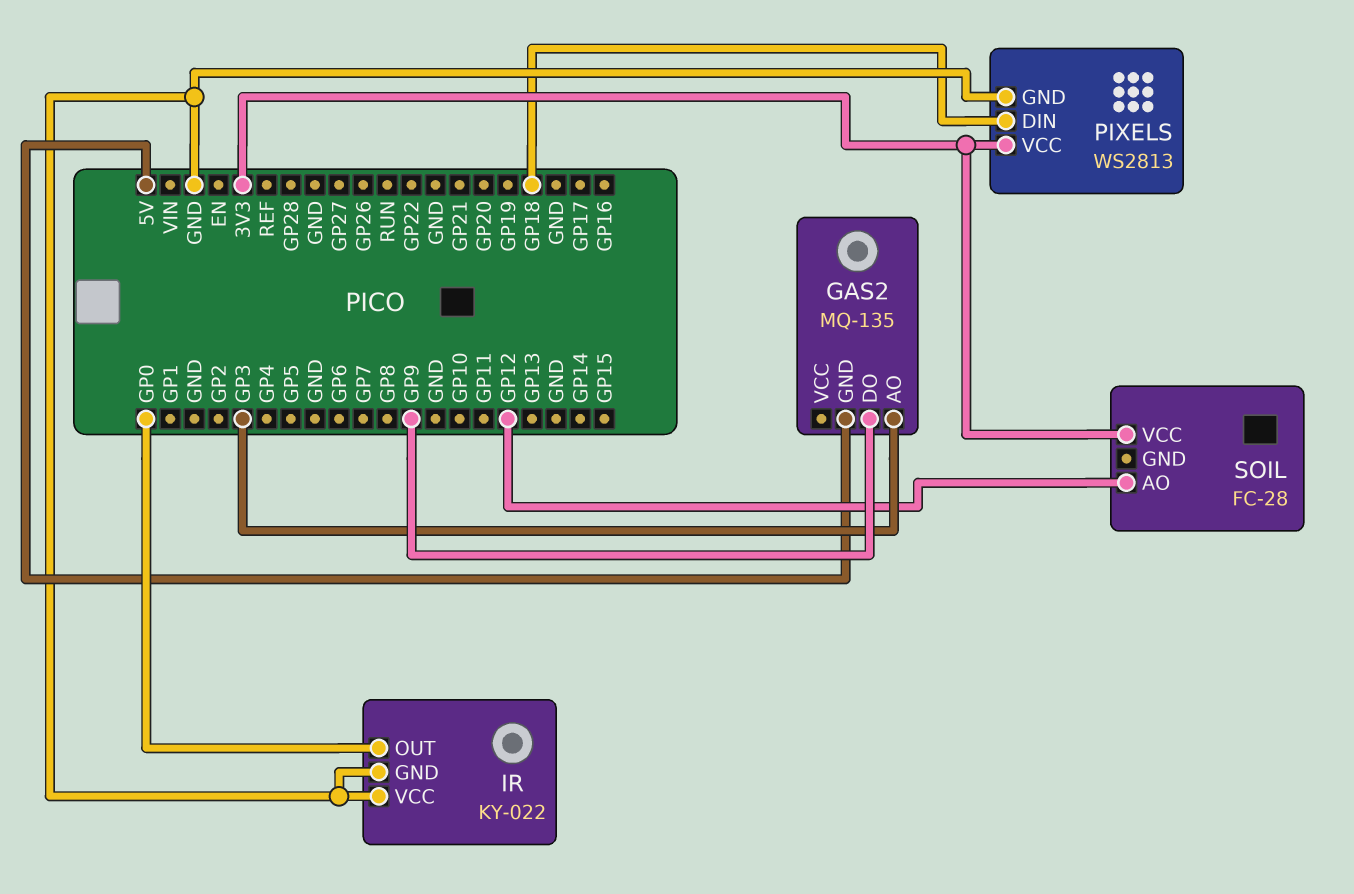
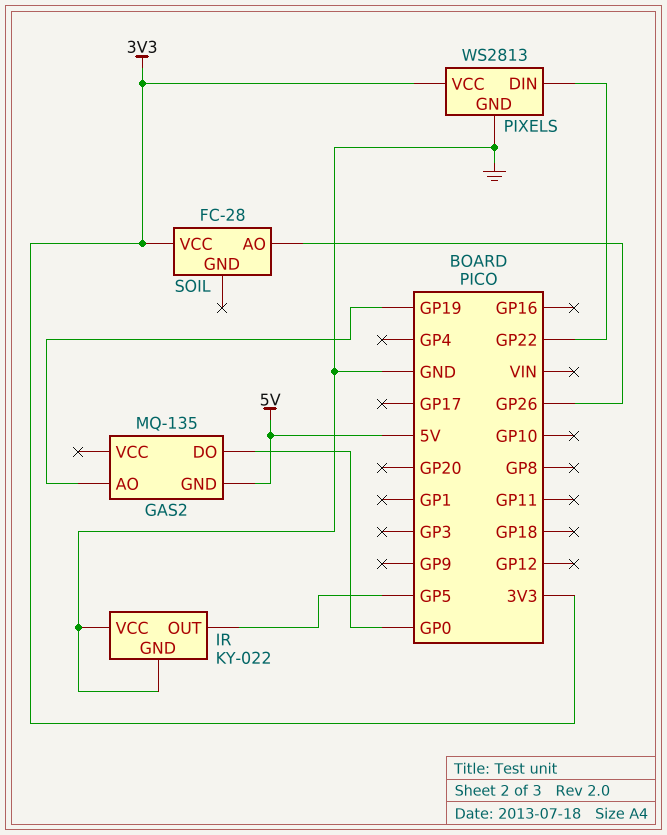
GAS2 pin AO: GP3 -> GP19
GAS2 pin DO: GP9 -> GP0
IR pin OUT: GP0 -> GP5
PIXELS pin DIN: GP18 -> GP22
SOIL pin AO: GP12 -> GP26

